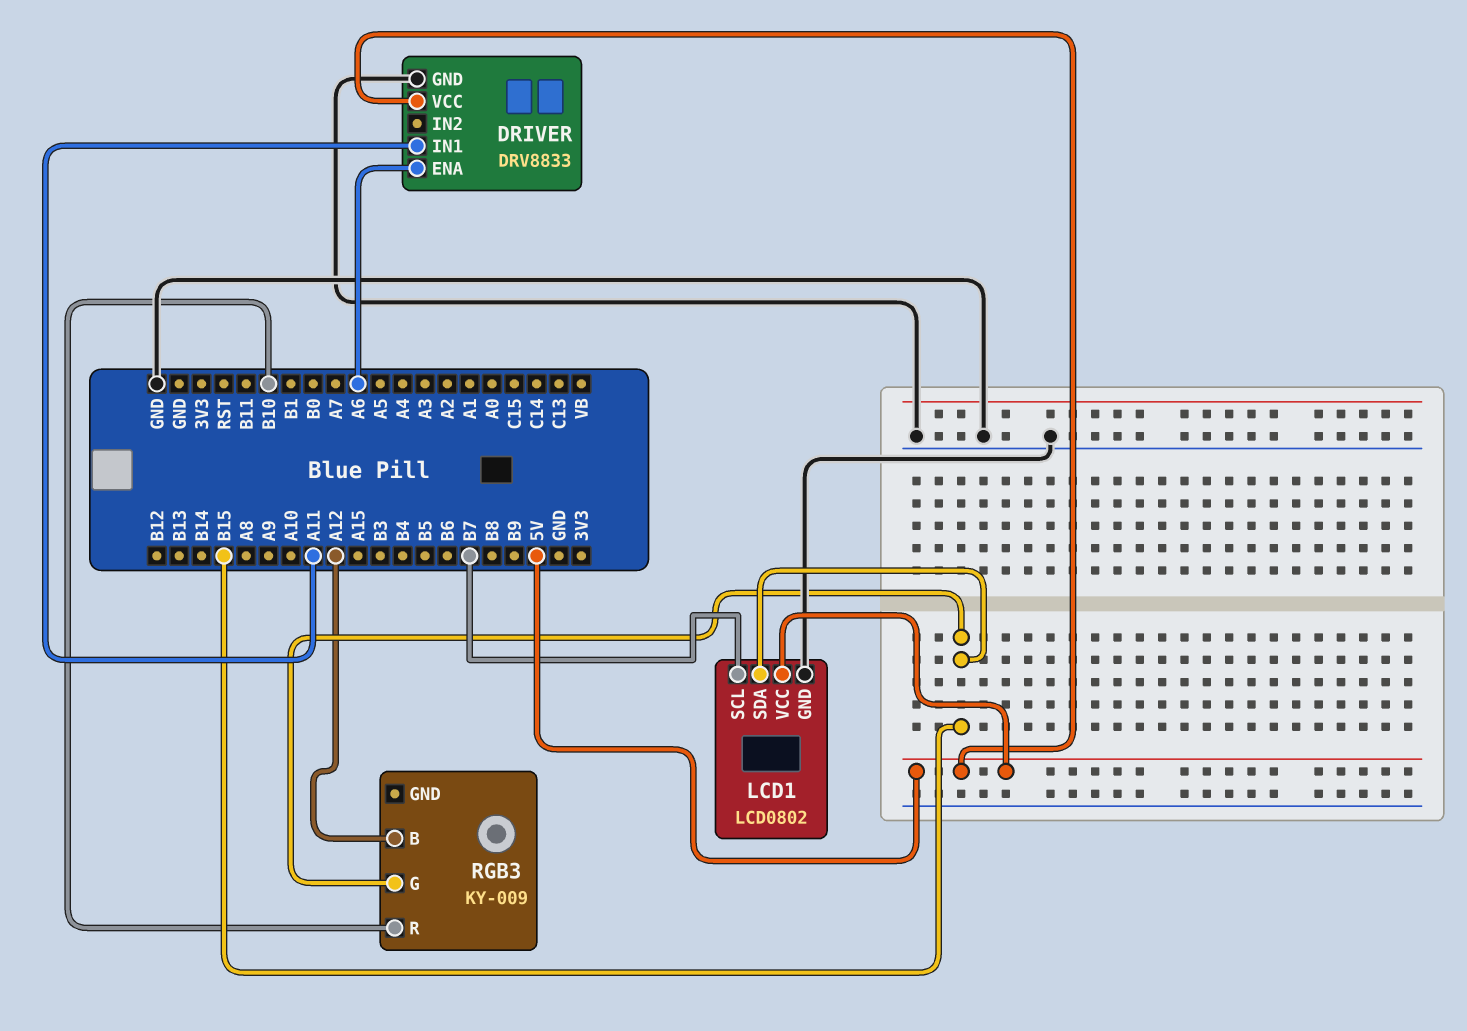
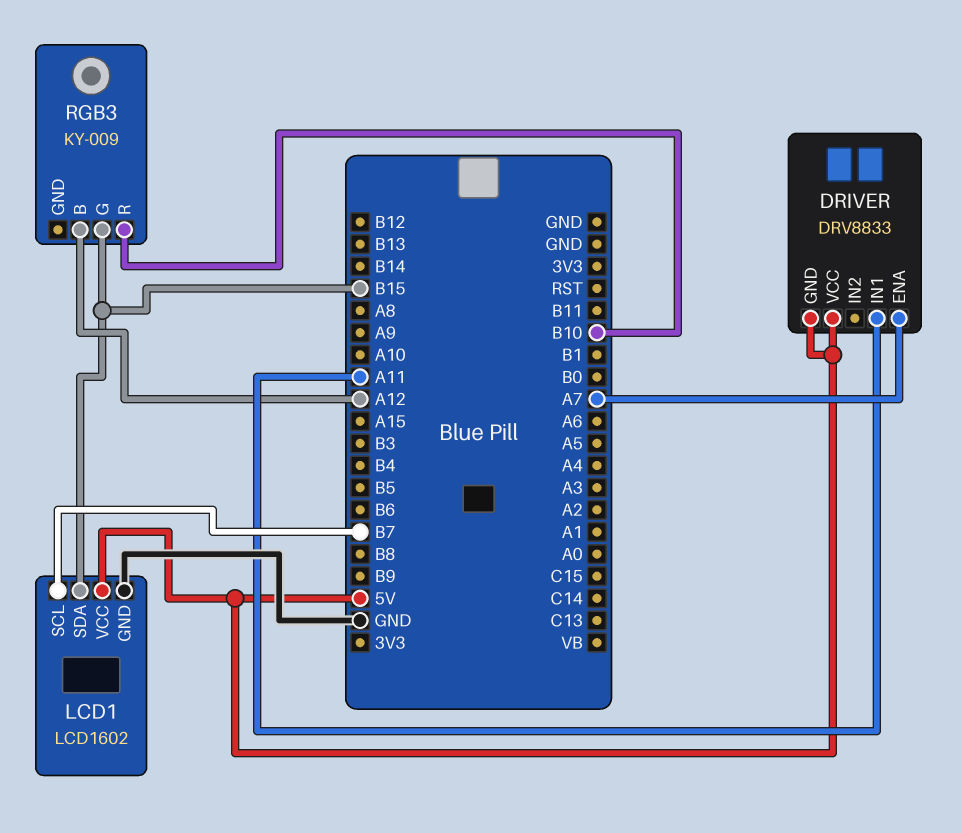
DRIVER pin ENA: A6 -> A7
DRIVER pin GND: GND -> 5V
LCD1: LCD0802 -> LCD1602

